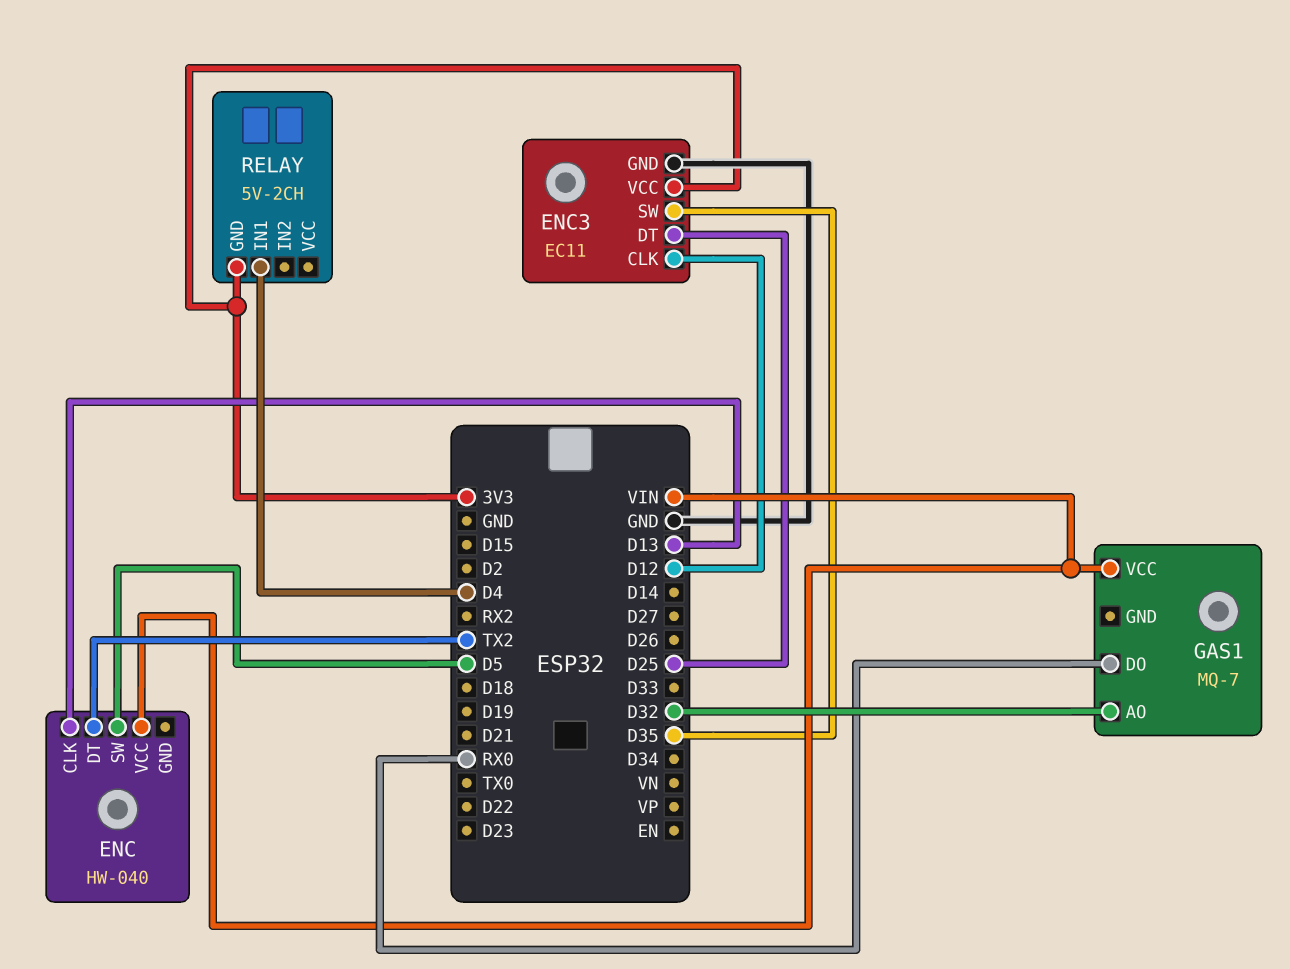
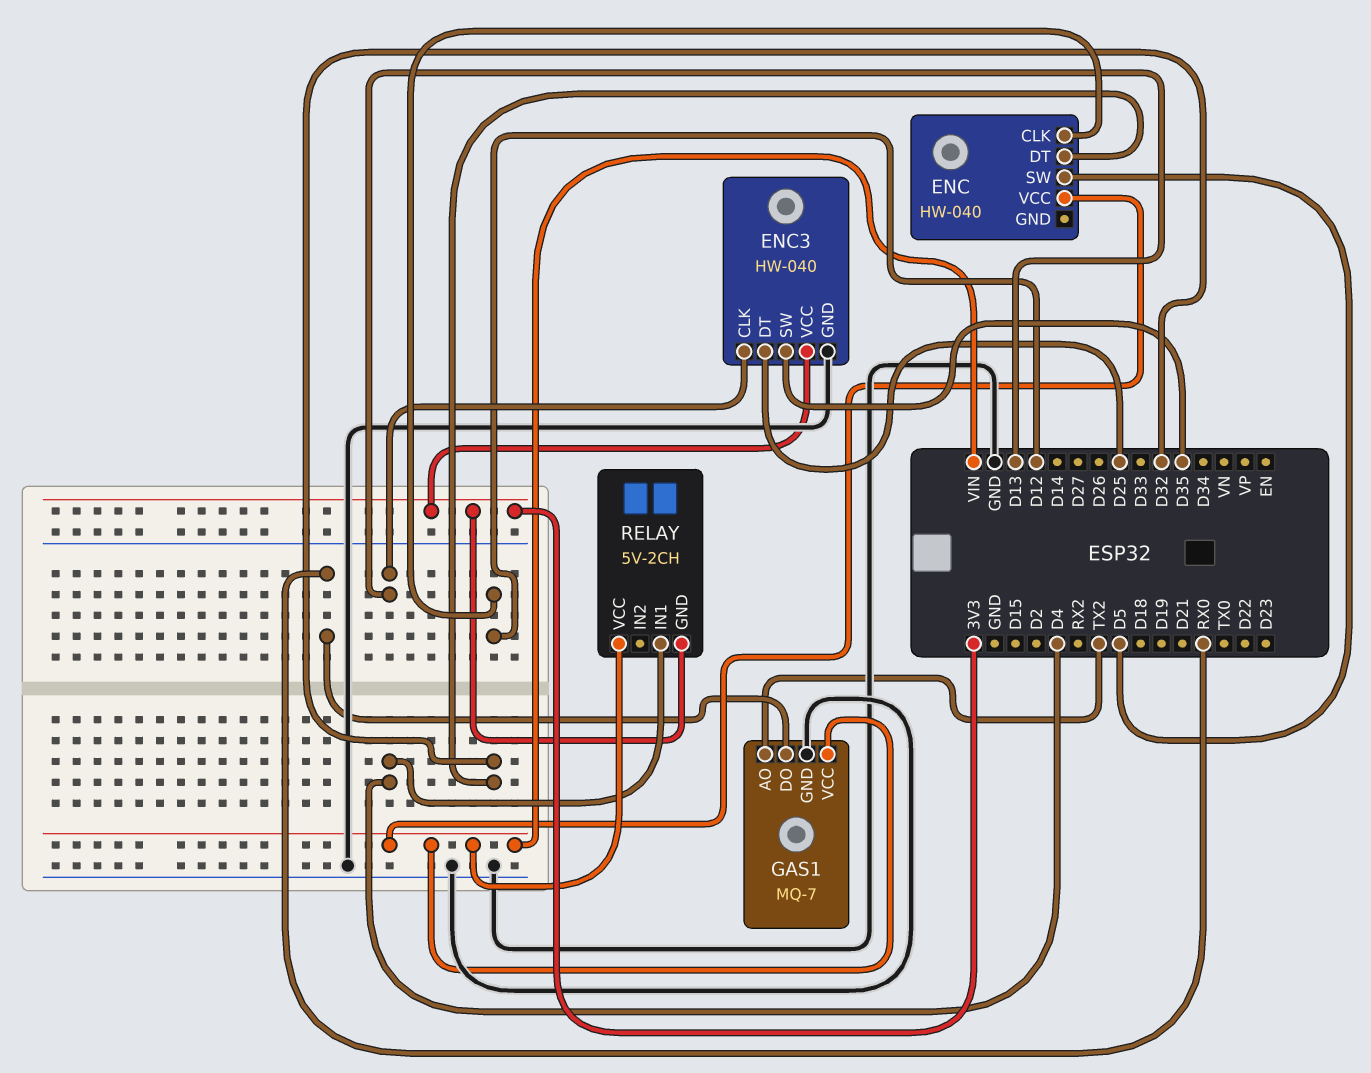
ENC pin CLK: D13 -> D12
ENC pin DT: TX2 -> D32
ENC3: EC11 -> HW-040
ENC3 pin CLK: D12 -> D13
GAS1 pin AO: D32 -> TX2
GAS1 pin GND: none -> GND
RELAY pin VCC: none -> VIN

